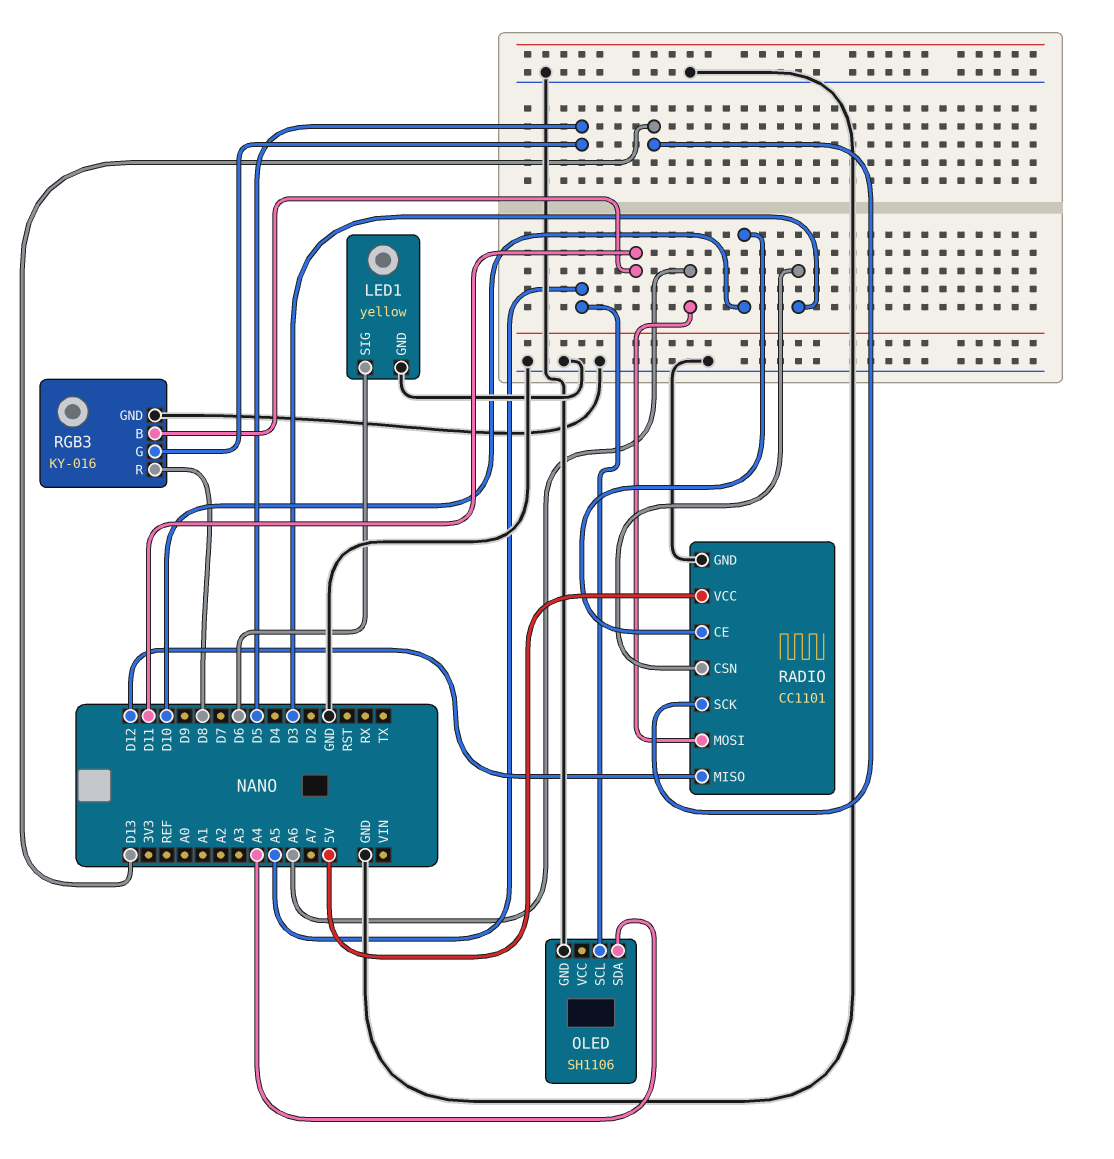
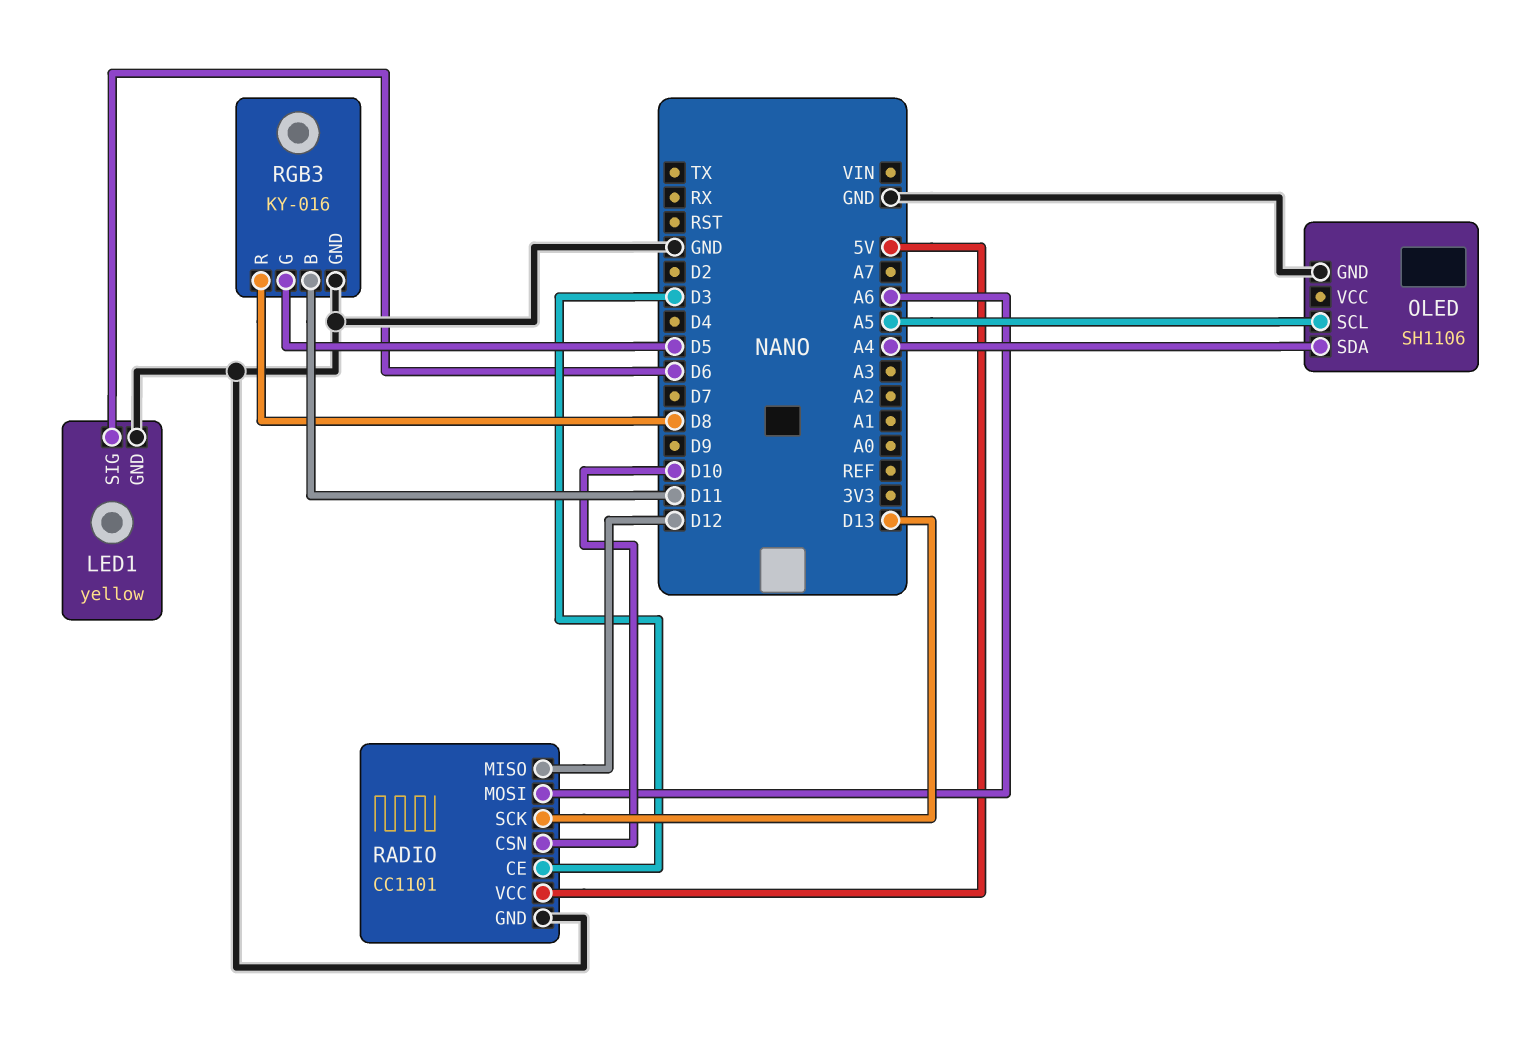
RADIO pin CE: D10 -> D3
RADIO pin CSN: D3 -> D10

